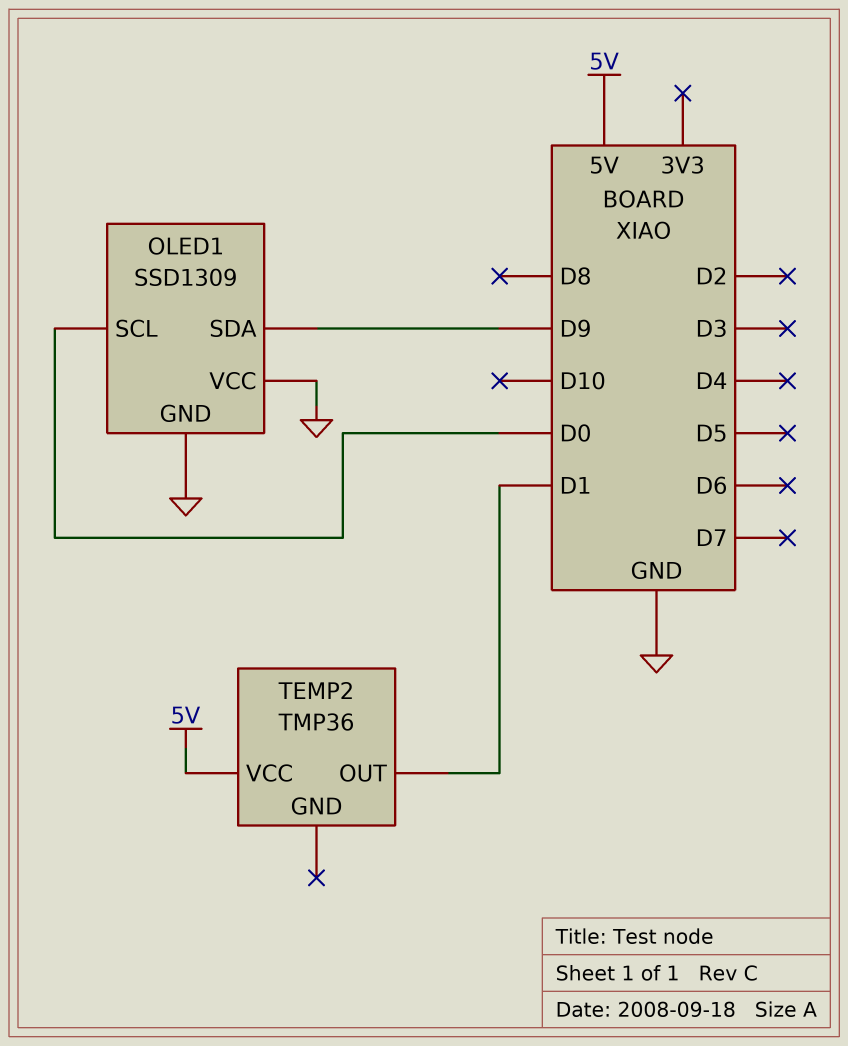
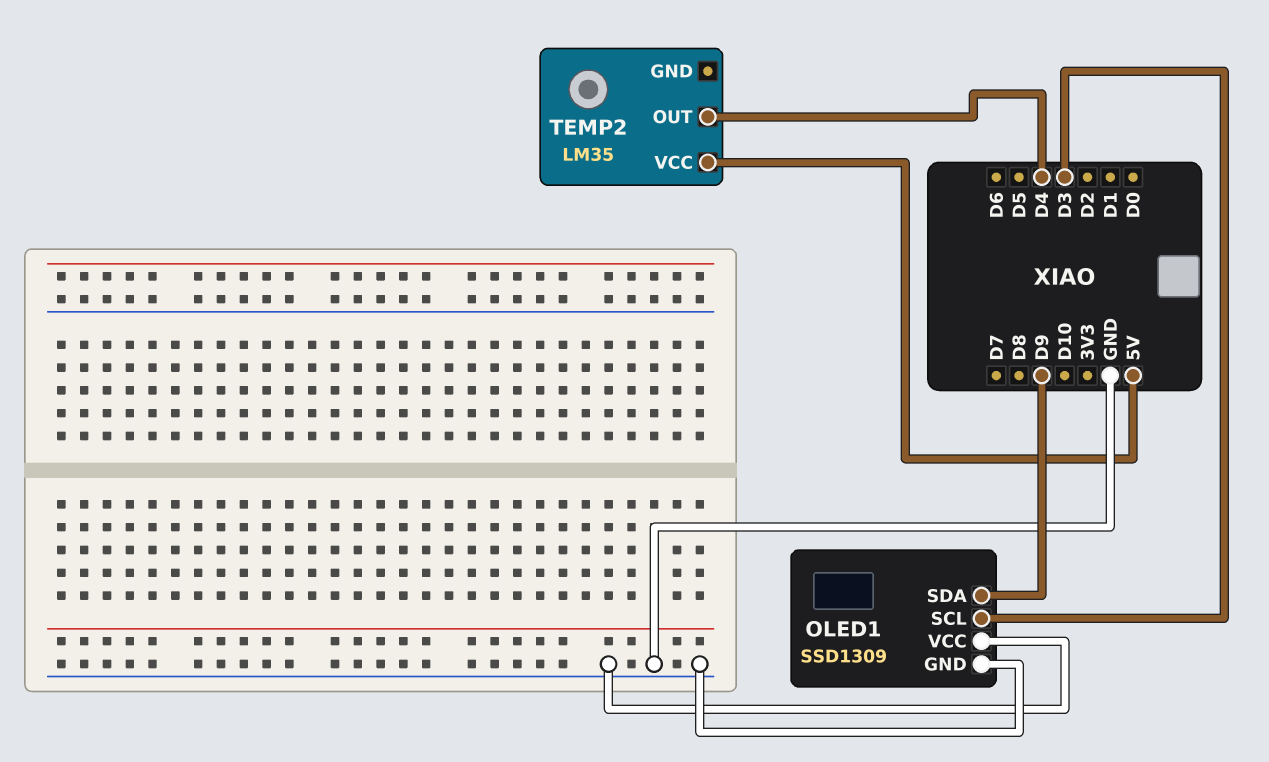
OLED1 pin SCL: D0 -> D3
TEMP2: TMP36 -> LM35
TEMP2 pin OUT: D1 -> D4

